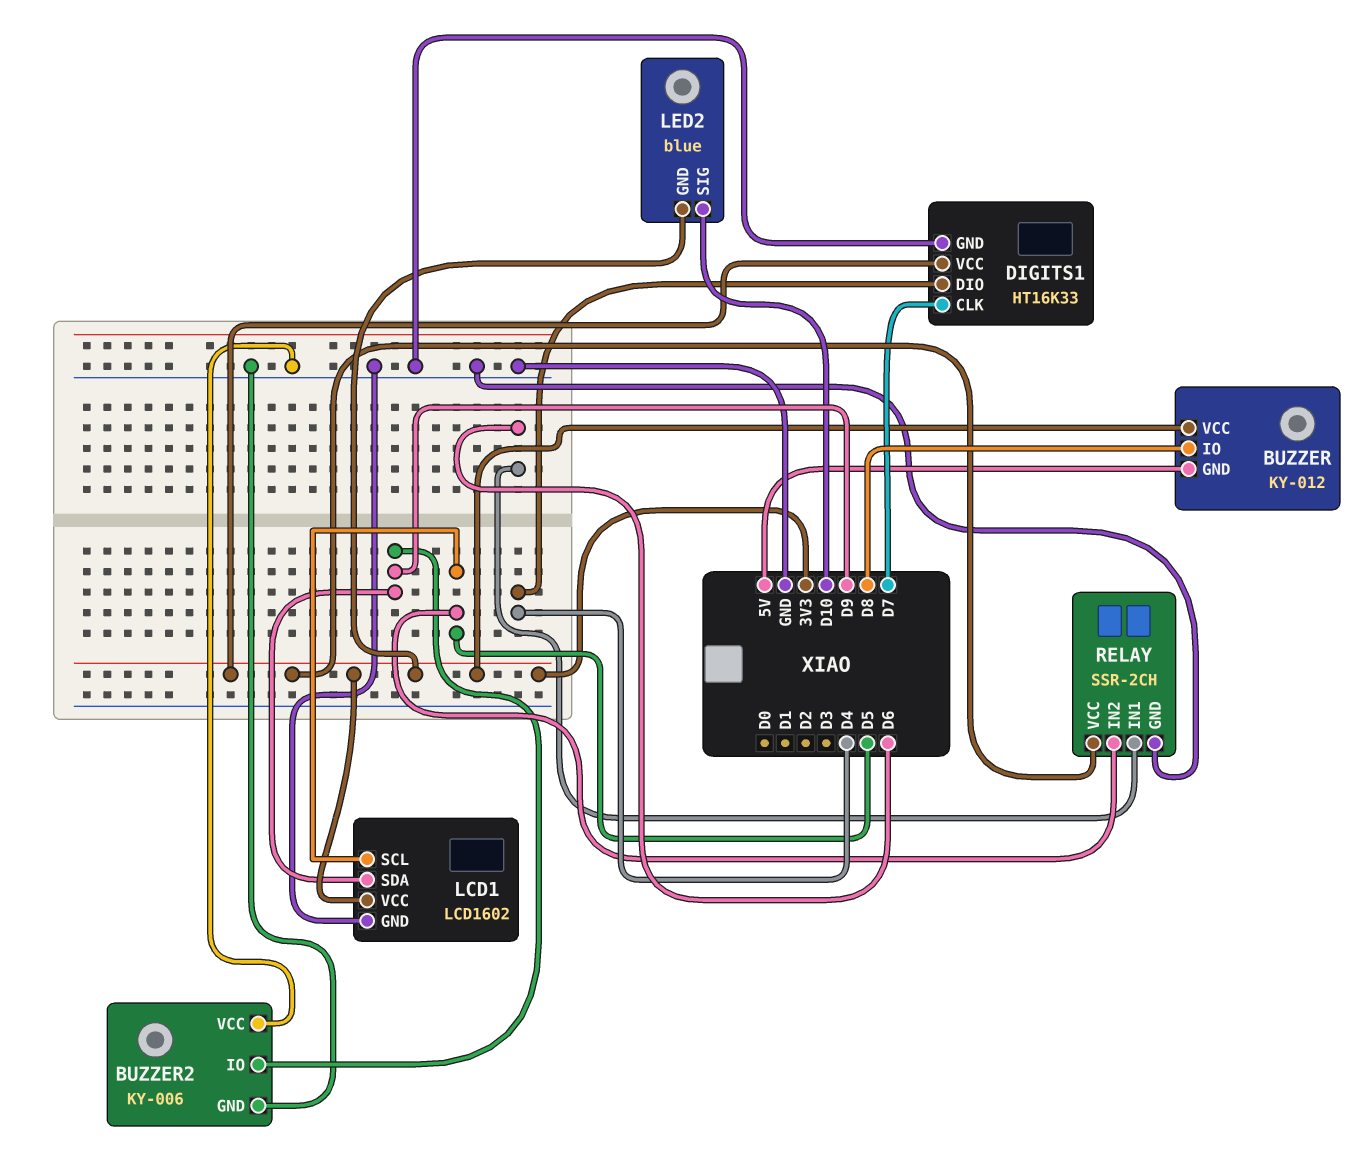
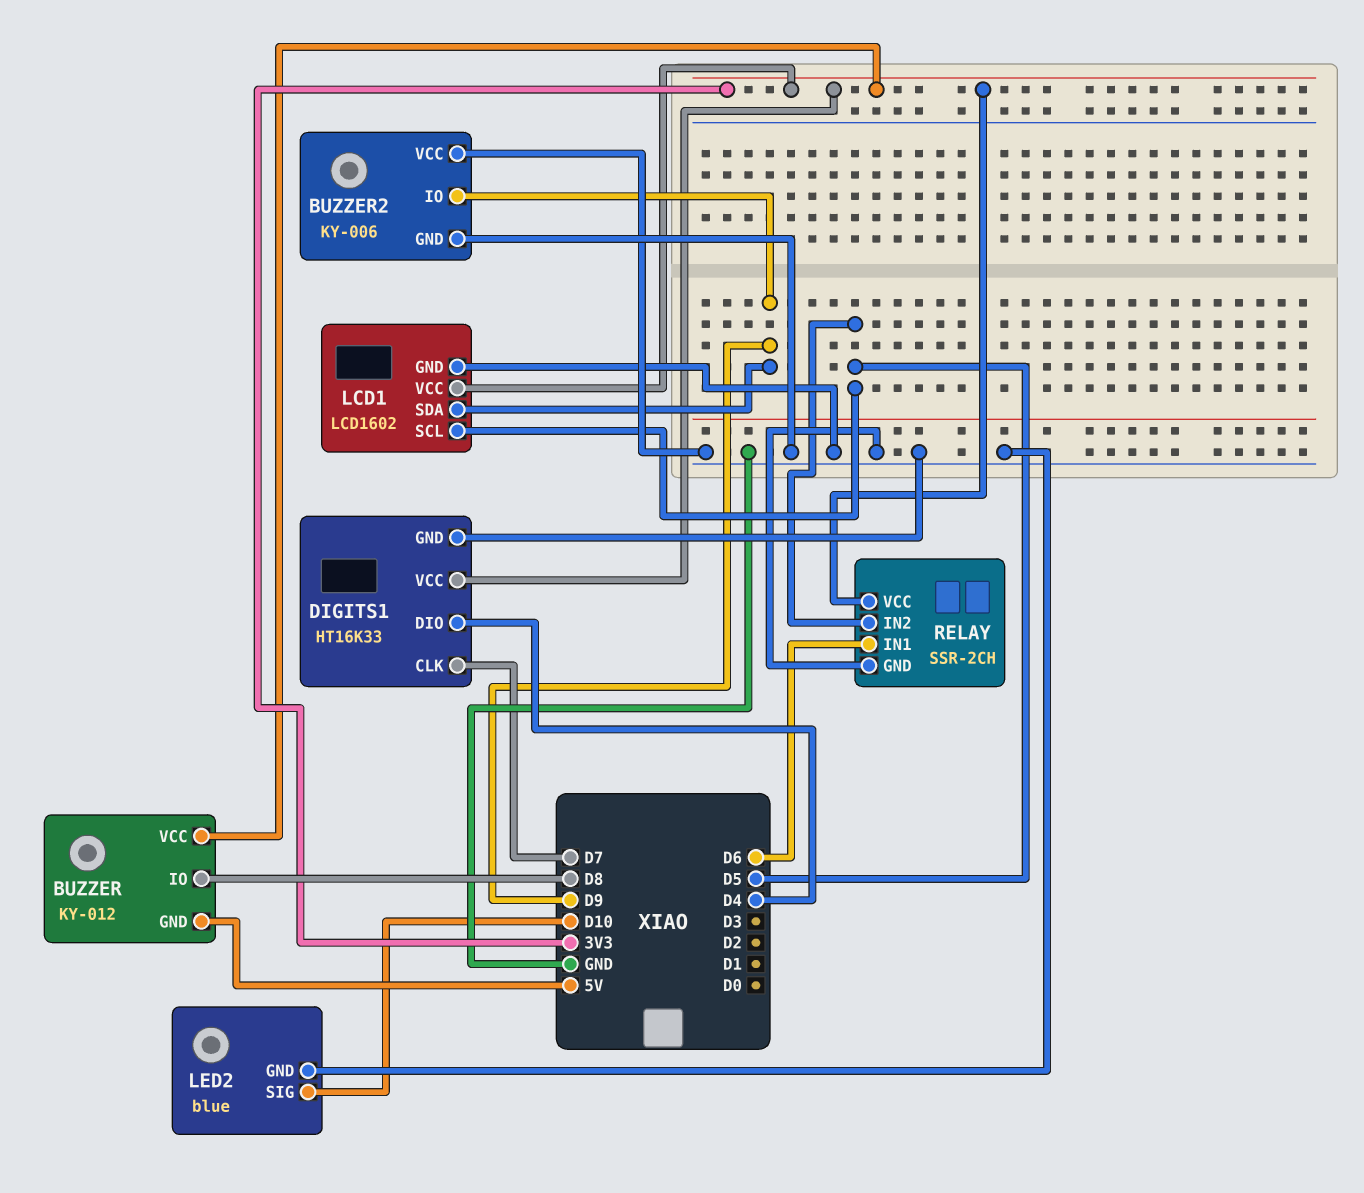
LED2 pin GND: 3V3 -> GND

